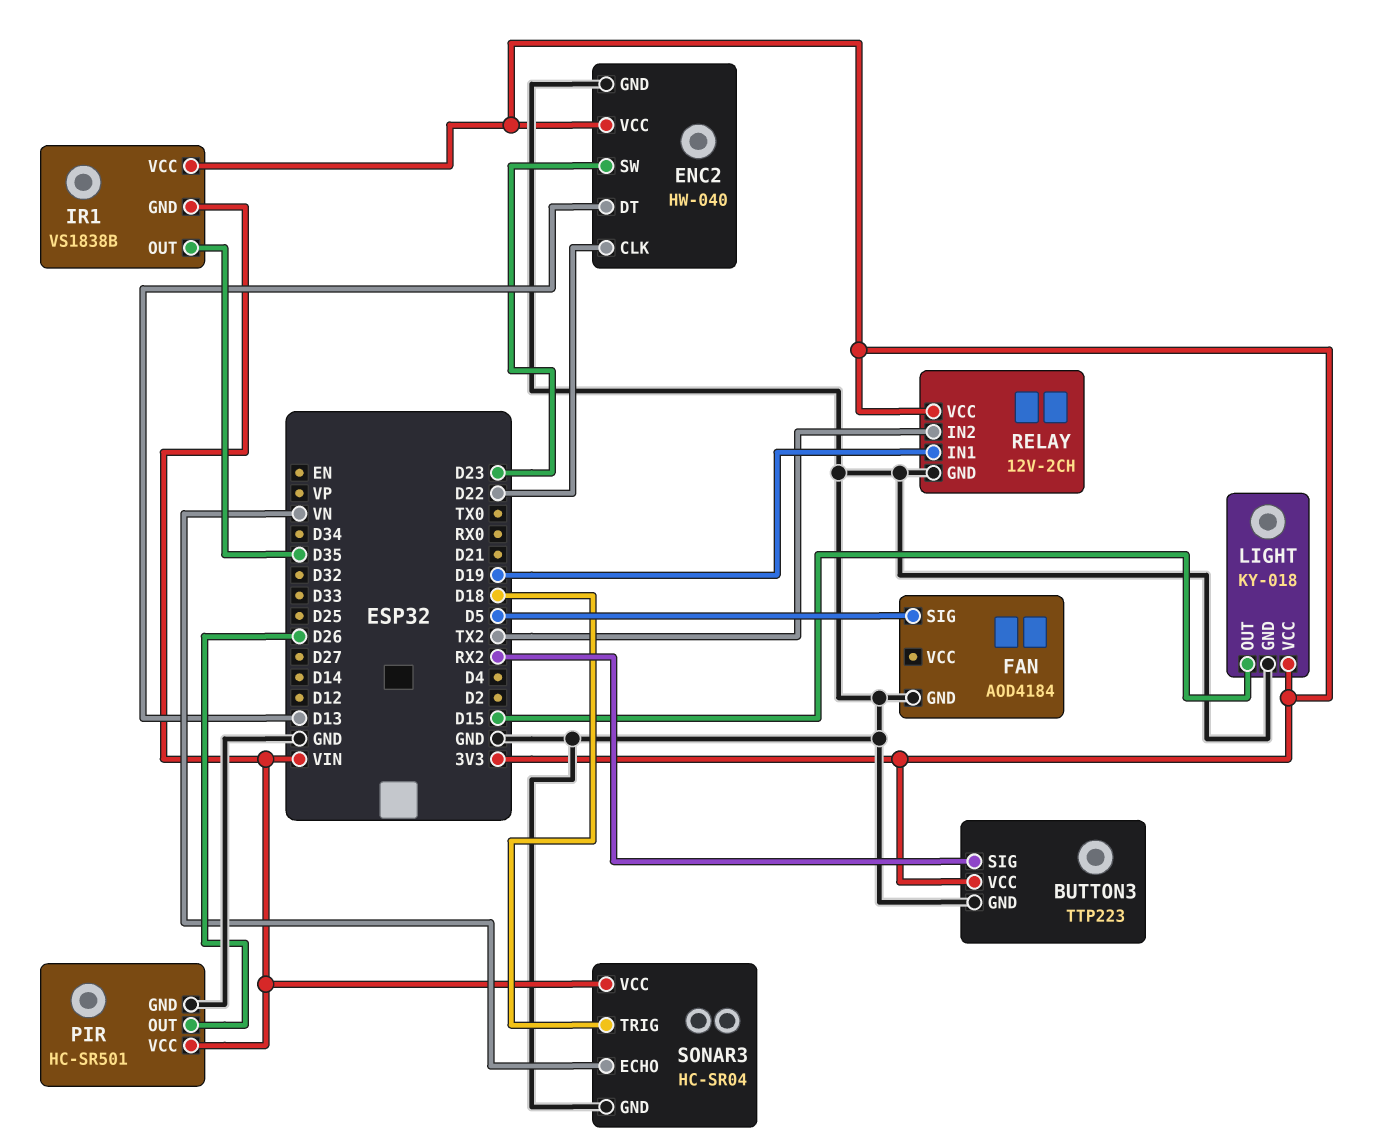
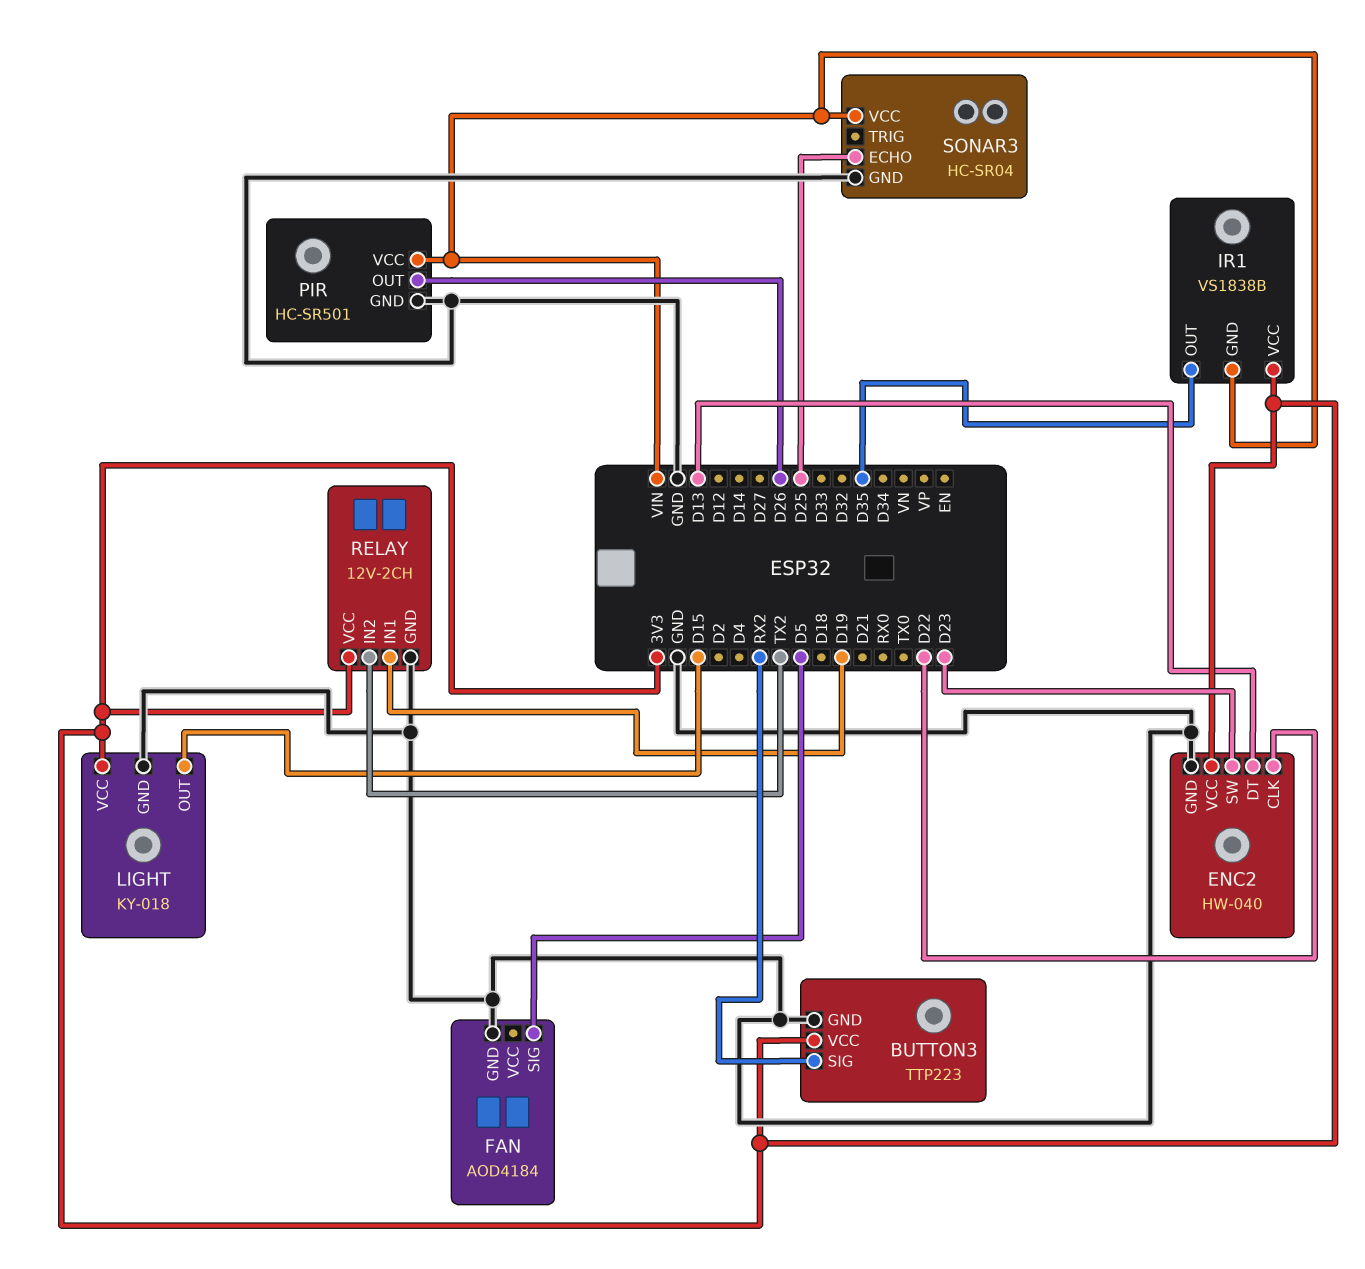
SONAR3 pin ECHO: VN -> D25
SONAR3 pin TRIG: D18 -> none

